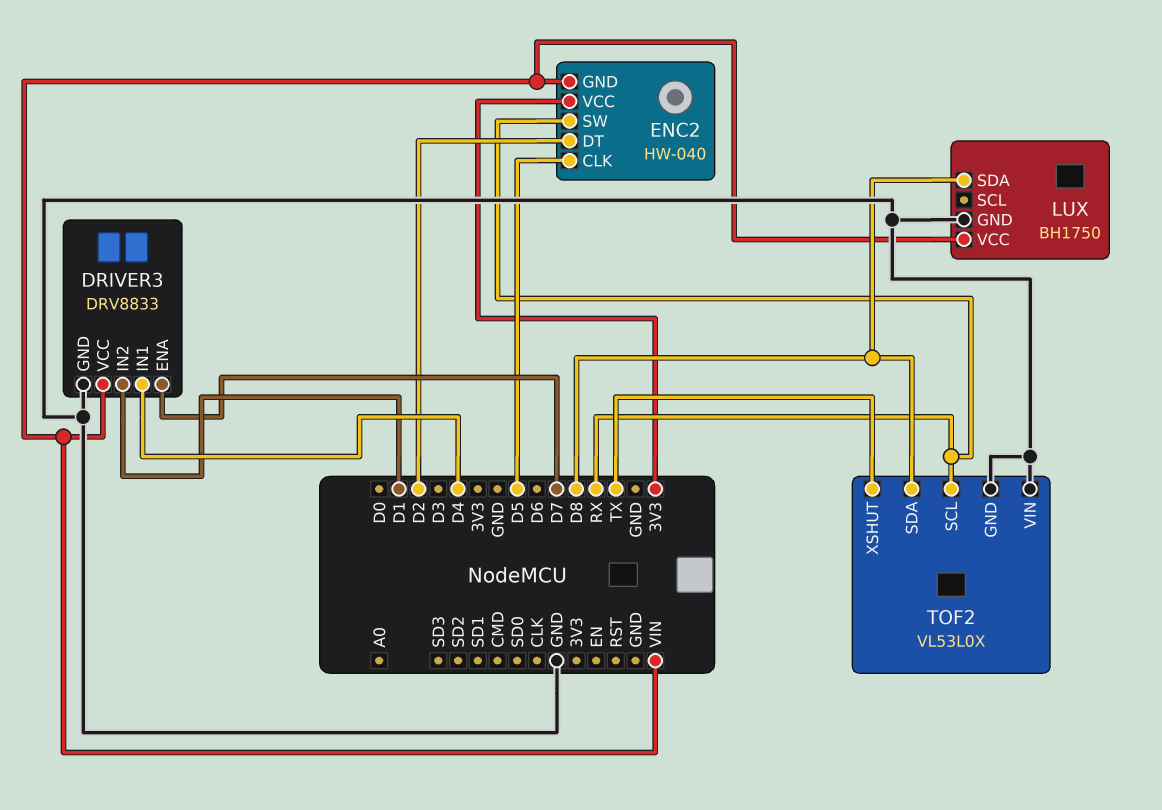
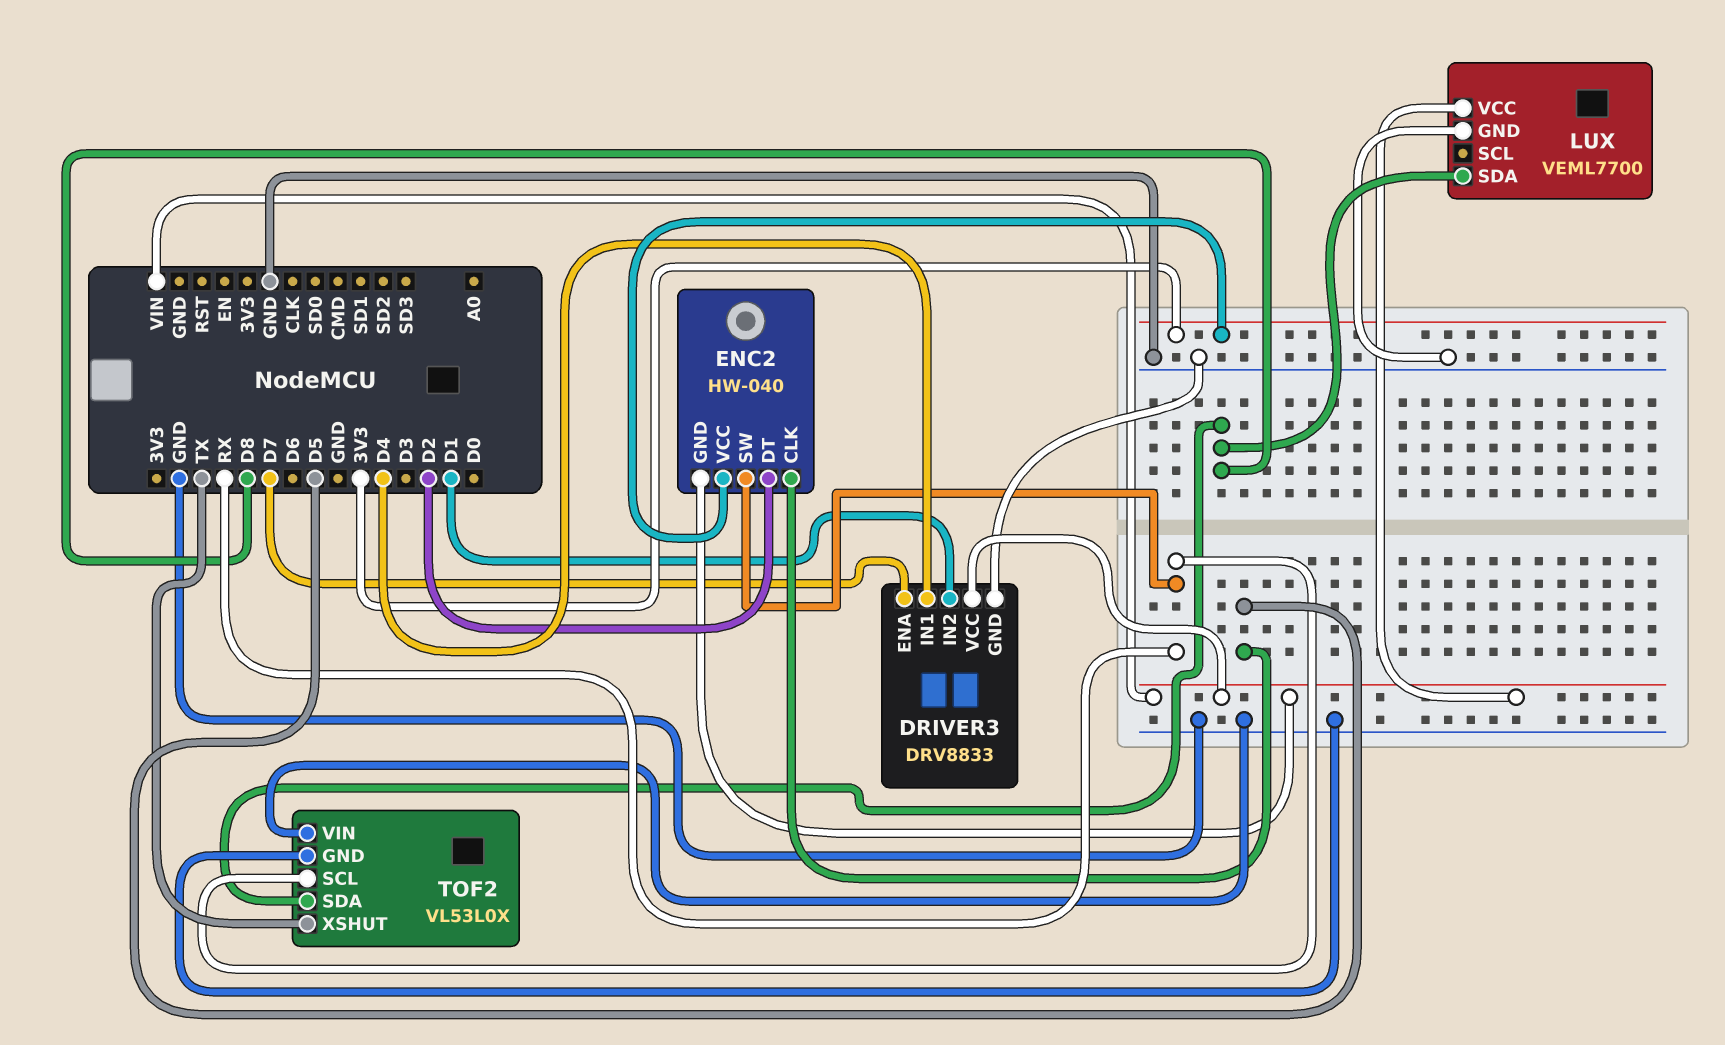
LUX: BH1750 -> VEML7700

